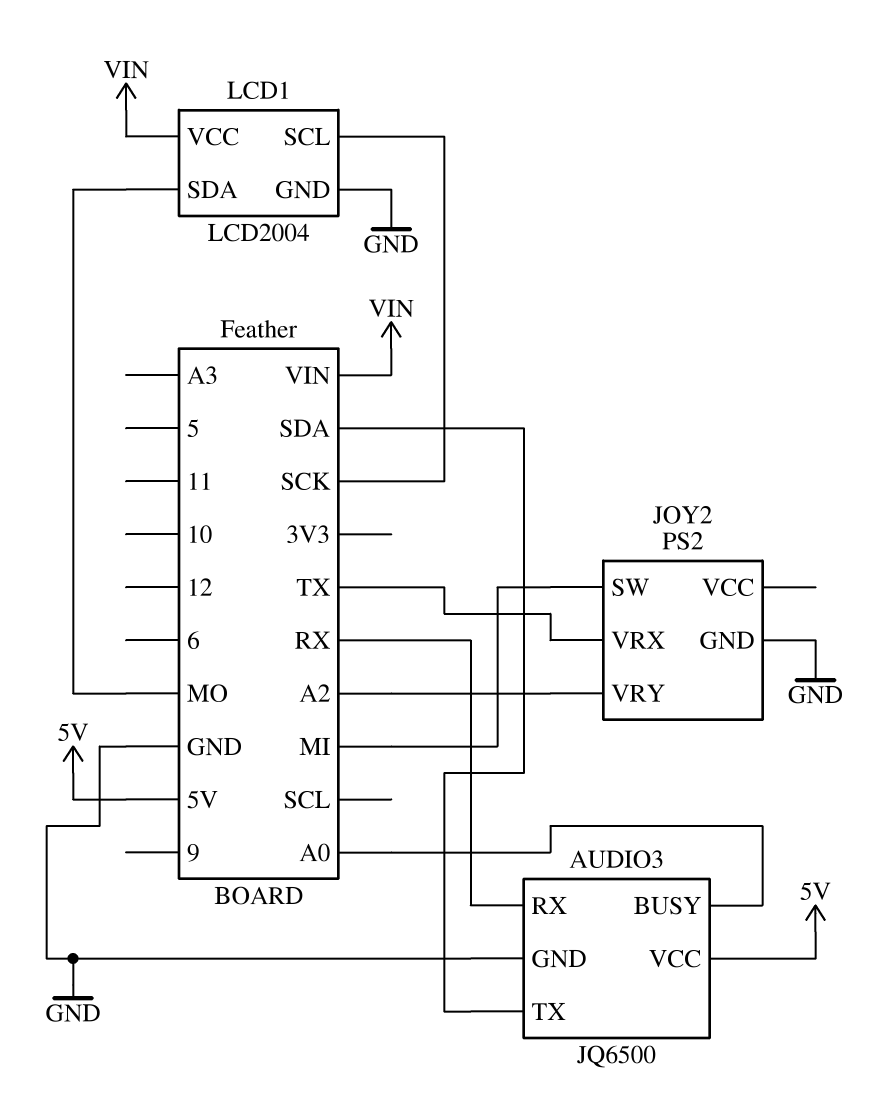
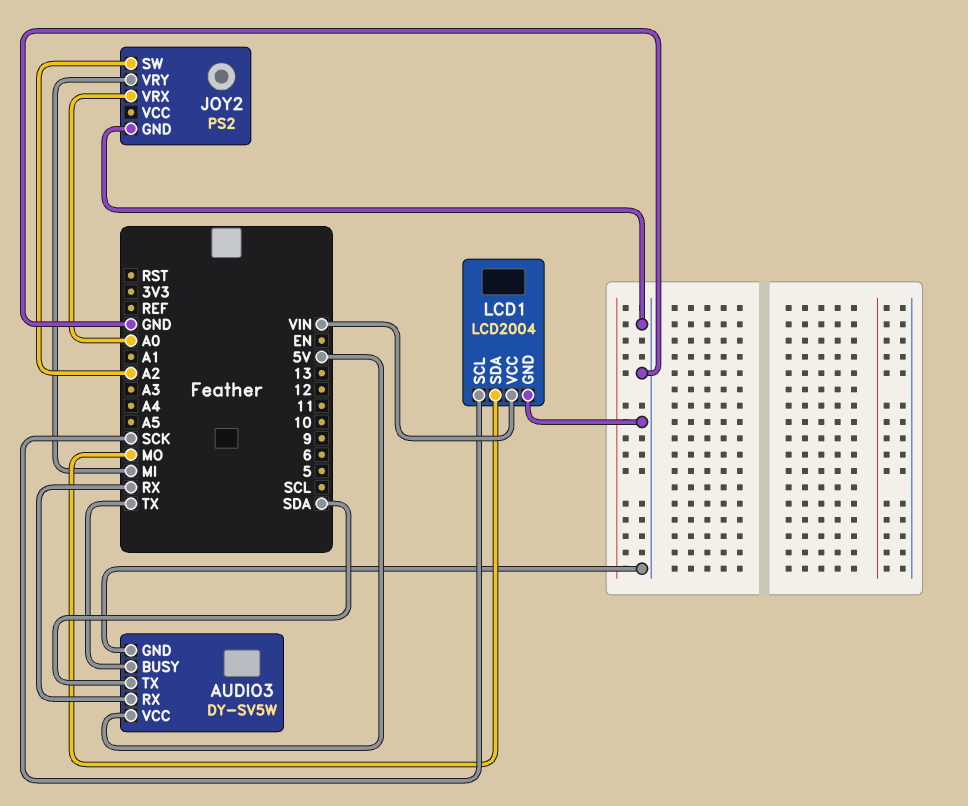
AUDIO3: JQ6500 -> DY-SV5W
AUDIO3 pin BUSY: A0 -> TX
JOY2 pin SW: MI -> A2
JOY2 pin VRX: TX -> A0
JOY2 pin VRY: A2 -> MI

